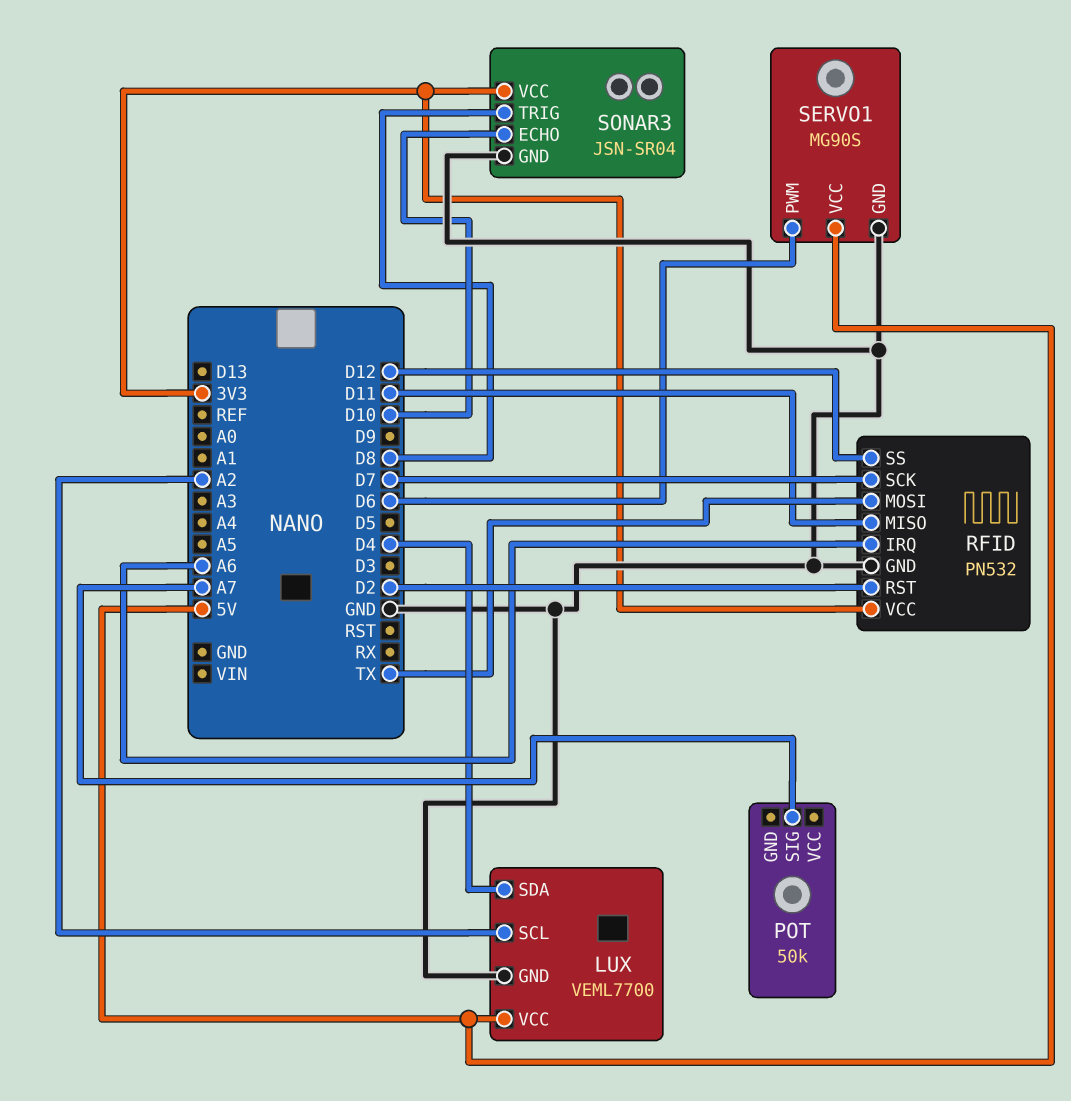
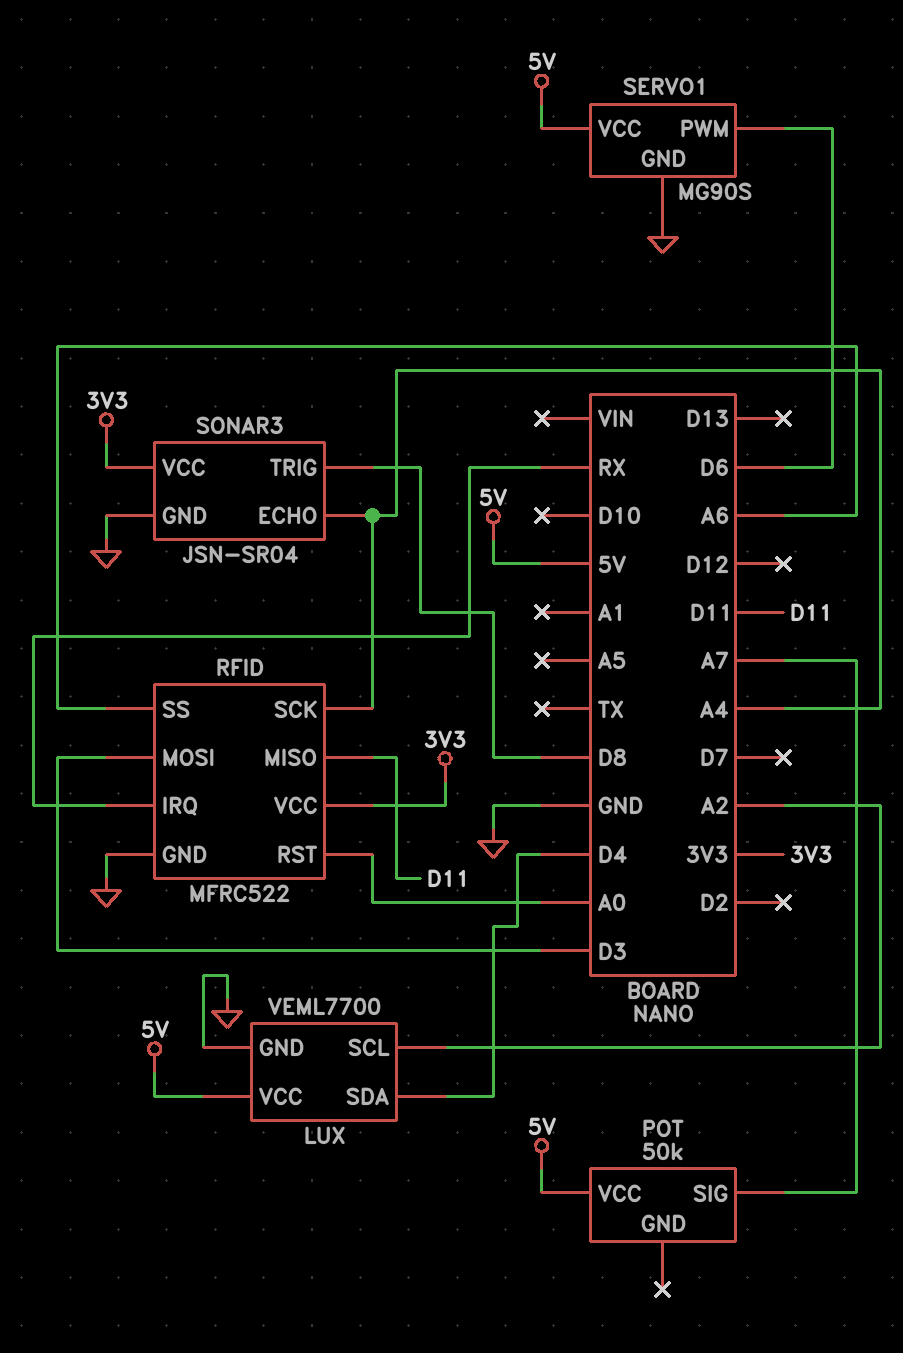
POT pin VCC: none -> 5V
RFID: PN532 -> MFRC522
RFID pin IRQ: A6 -> RX
RFID pin MOSI: TX -> D3
RFID pin RST: D2 -> A0
RFID pin SCK: D7 -> A4
RFID pin SS: D12 -> A6
SONAR3 pin ECHO: D10 -> A4

